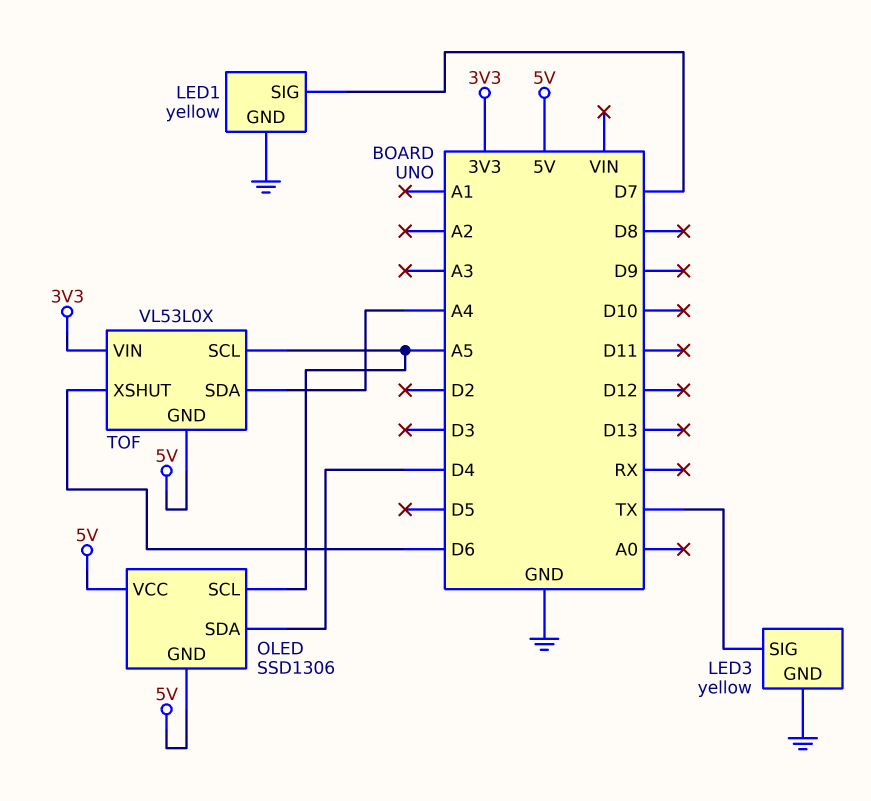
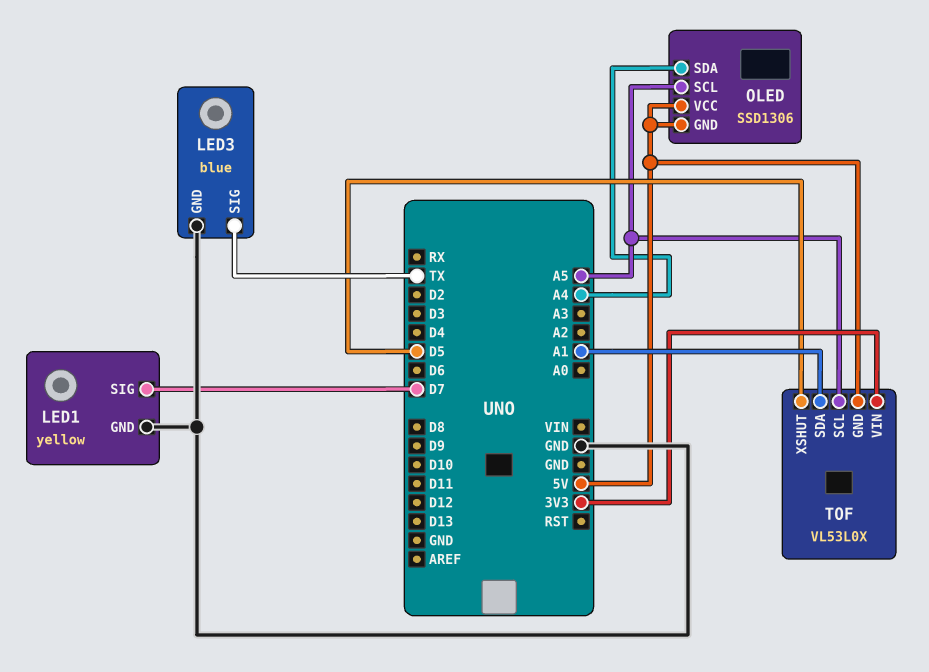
LED3: yellow -> blue
OLED pin SDA: D4 -> A4
TOF pin SDA: A4 -> A1
TOF pin XSHUT: D6 -> D5

